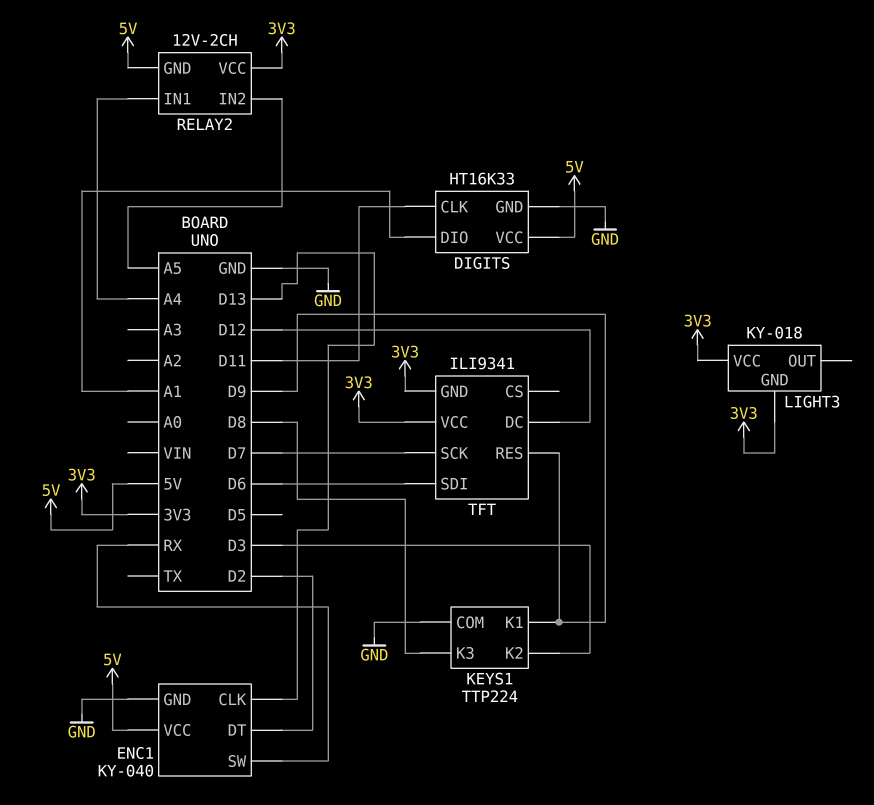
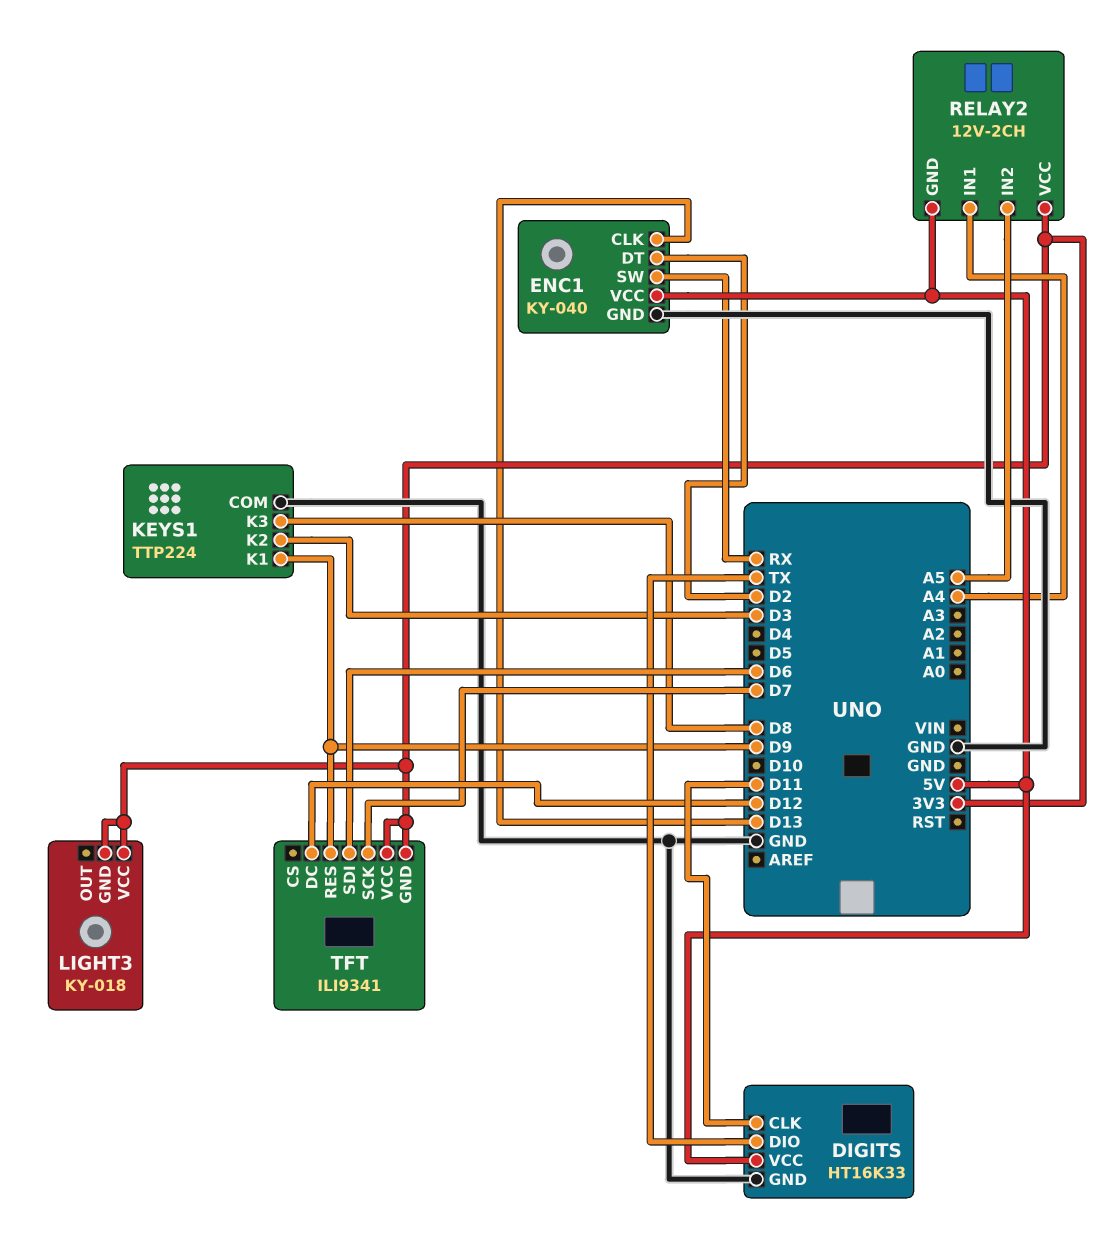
DIGITS pin DIO: A1 -> TX

